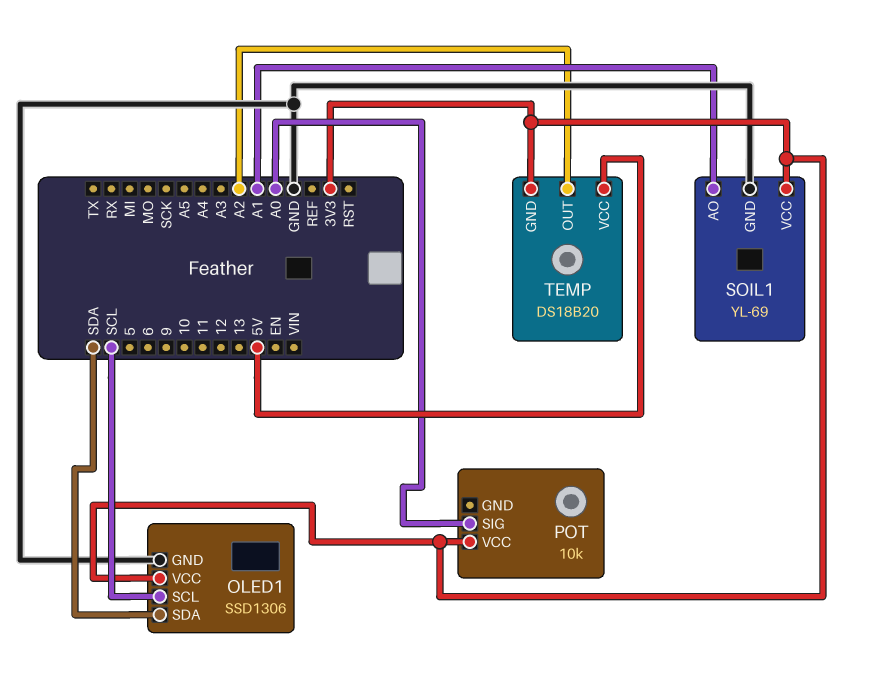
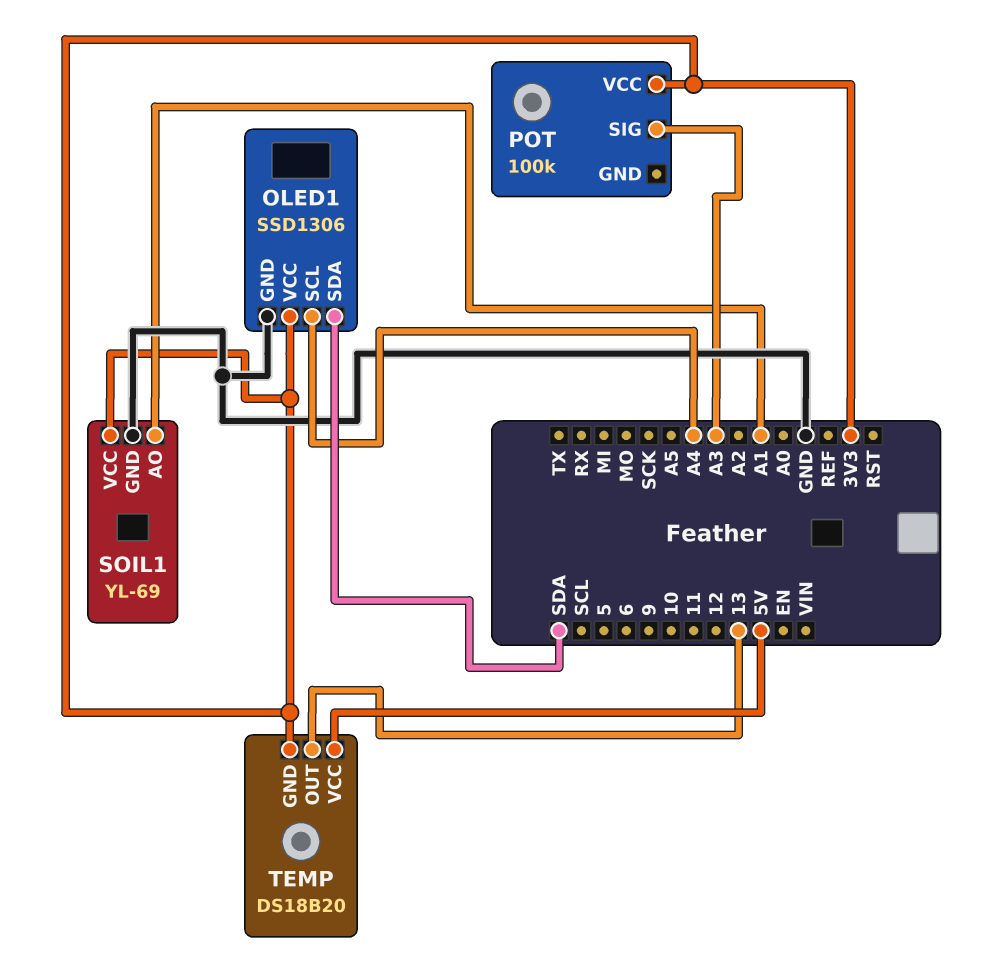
OLED1 pin SCL: SCL -> A4
POT: 10k -> 100k
POT pin SIG: A0 -> A3
TEMP pin OUT: A2 -> 13

